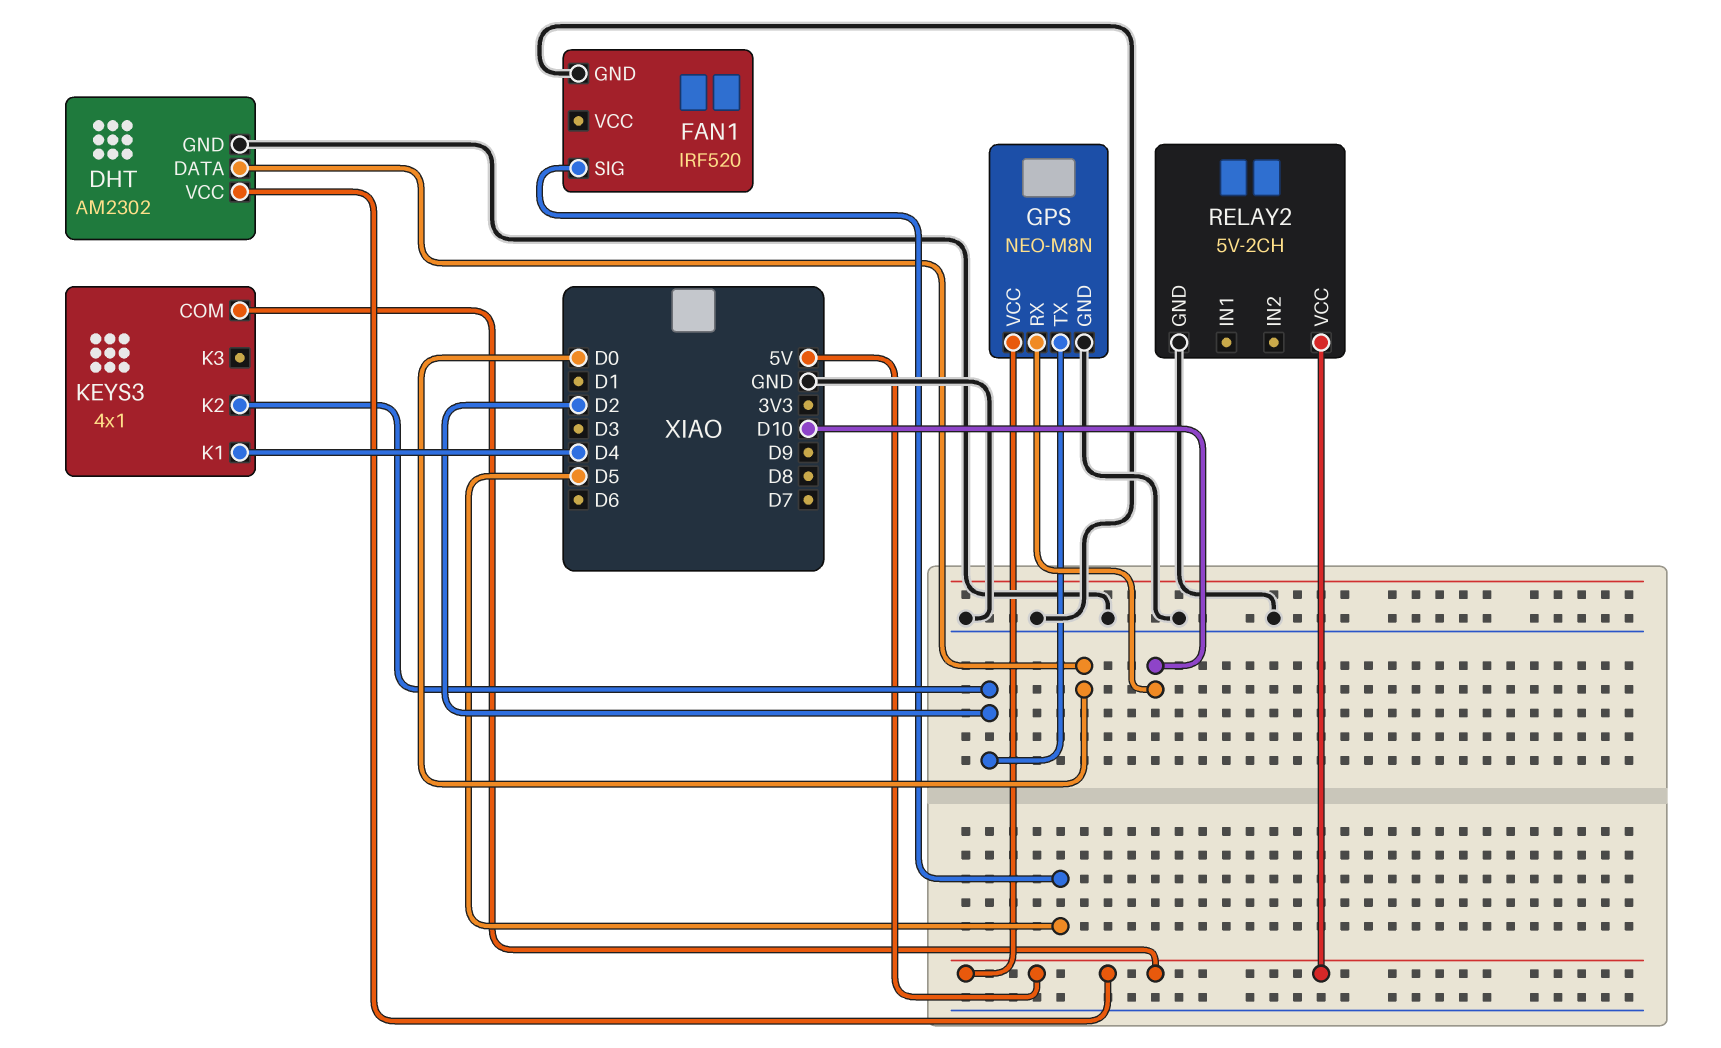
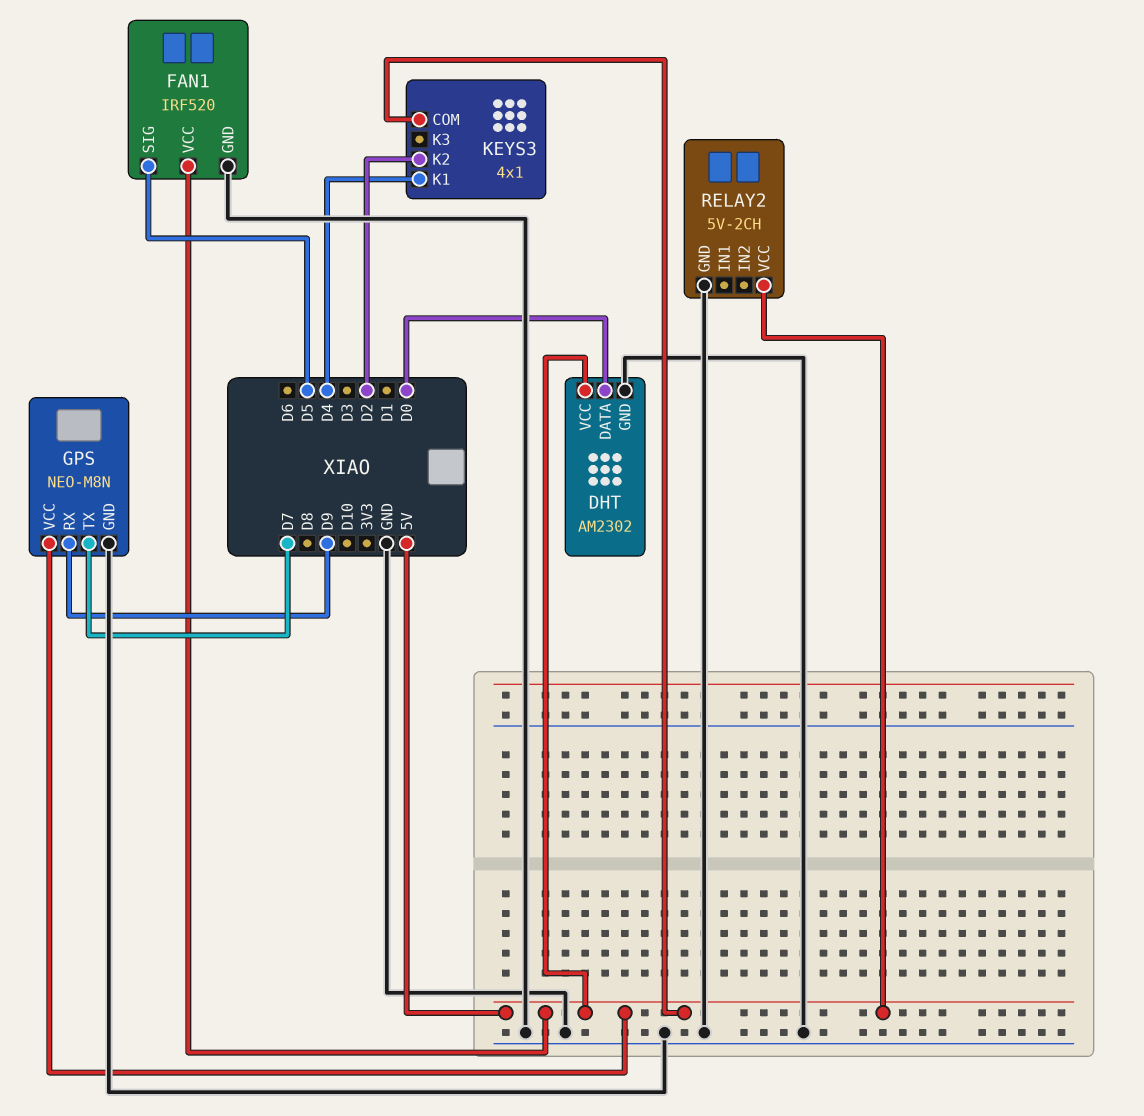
FAN1 pin VCC: none -> 5V
GPS pin RX: D10 -> D9
GPS pin TX: D2 -> D7

